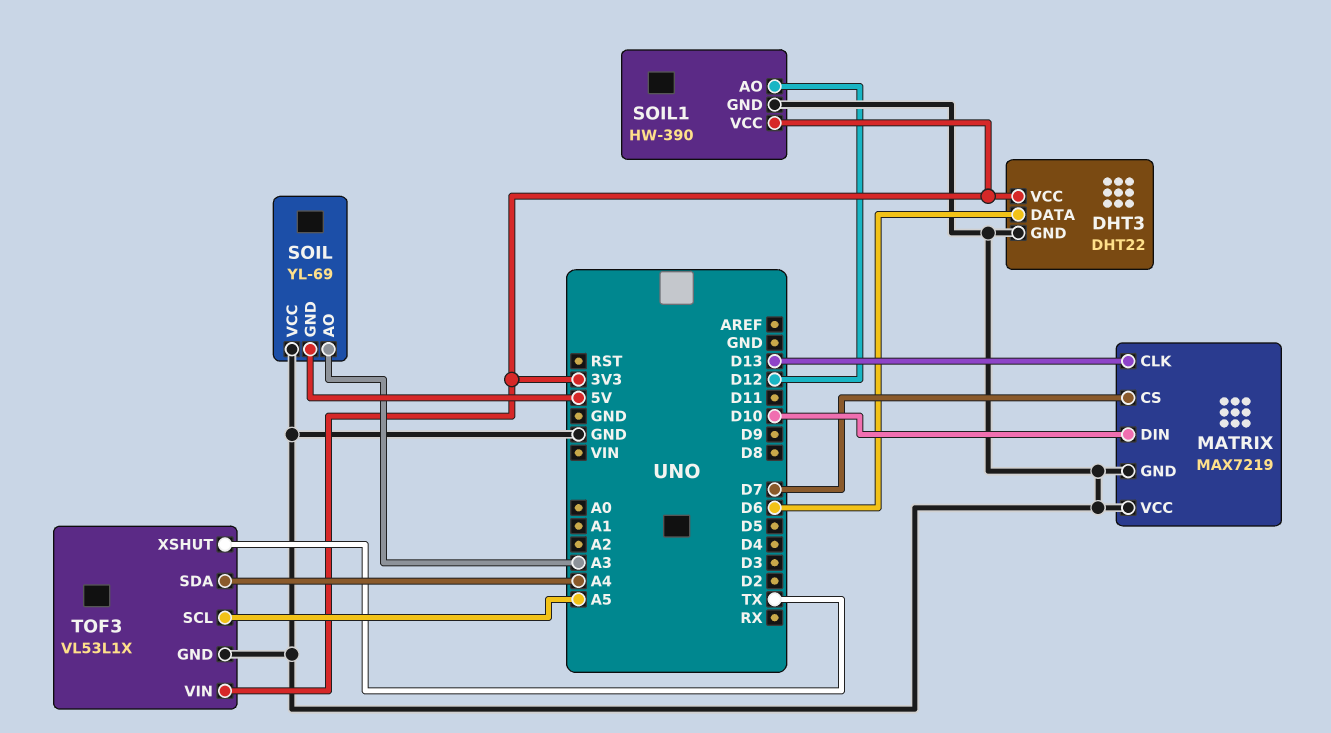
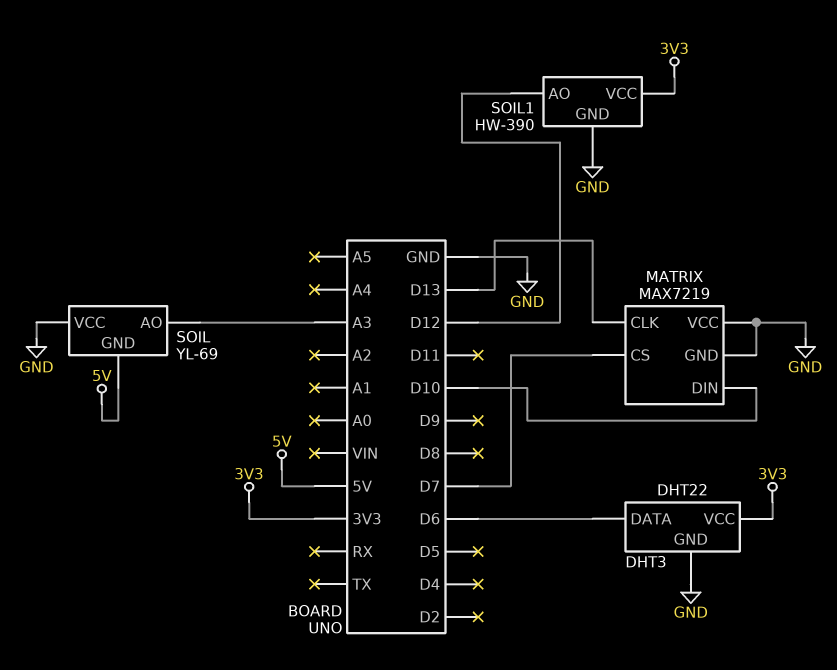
TOF3: VL53L1X -> none
TOF3 pin GND: GND -> none
TOF3 pin SCL: A5 -> none
TOF3 pin SDA: A4 -> none
TOF3 pin VIN: 3V3 -> none
TOF3 pin XSHUT: TX -> none

